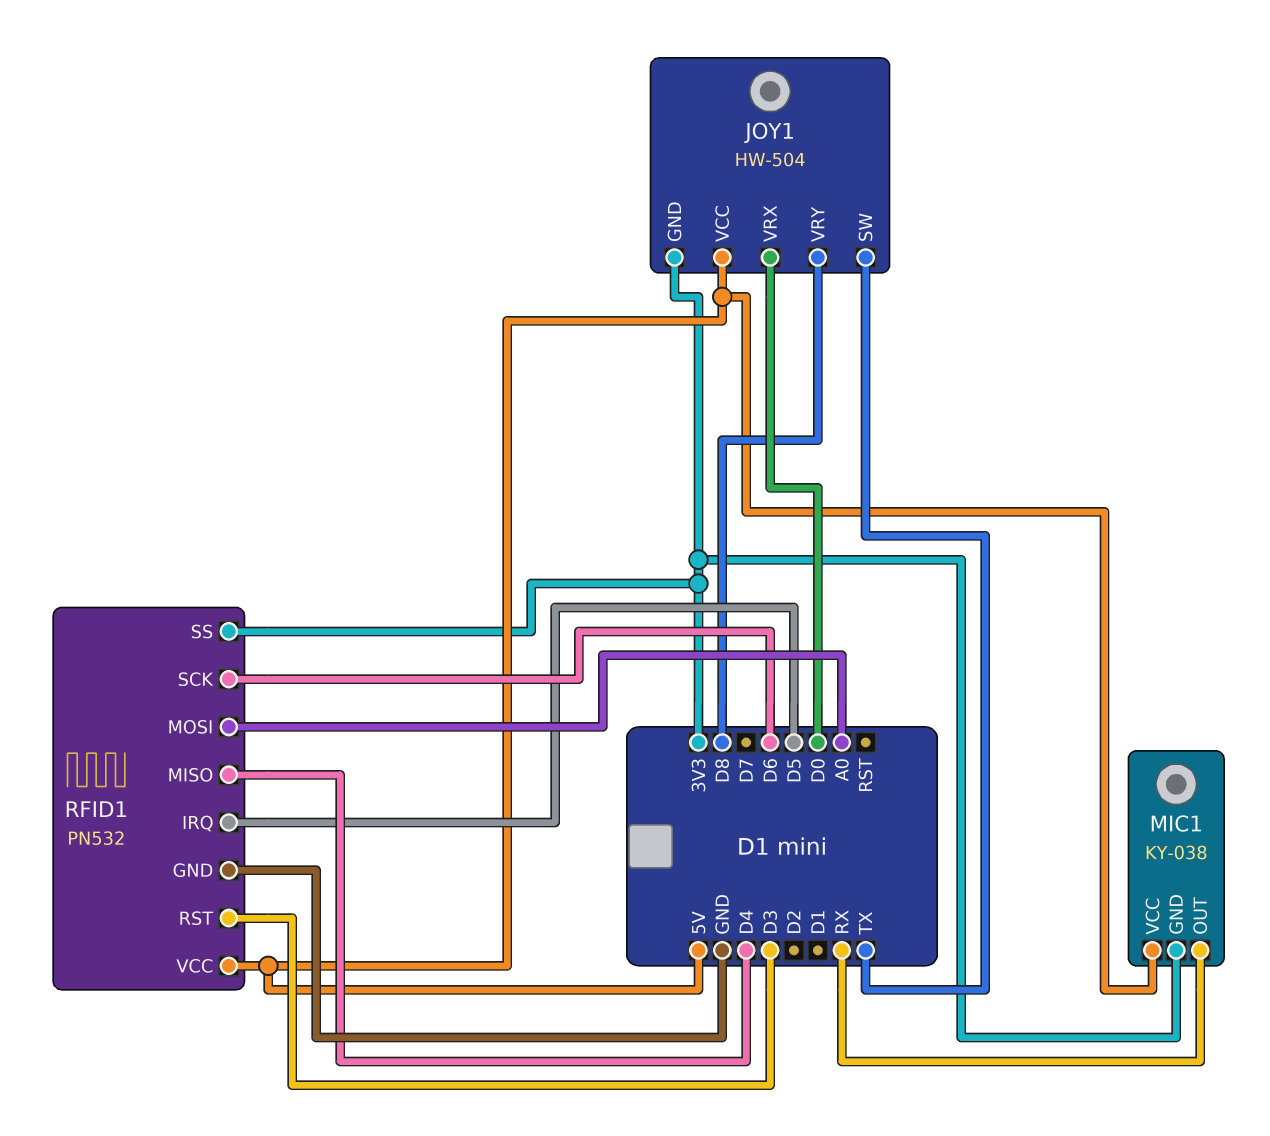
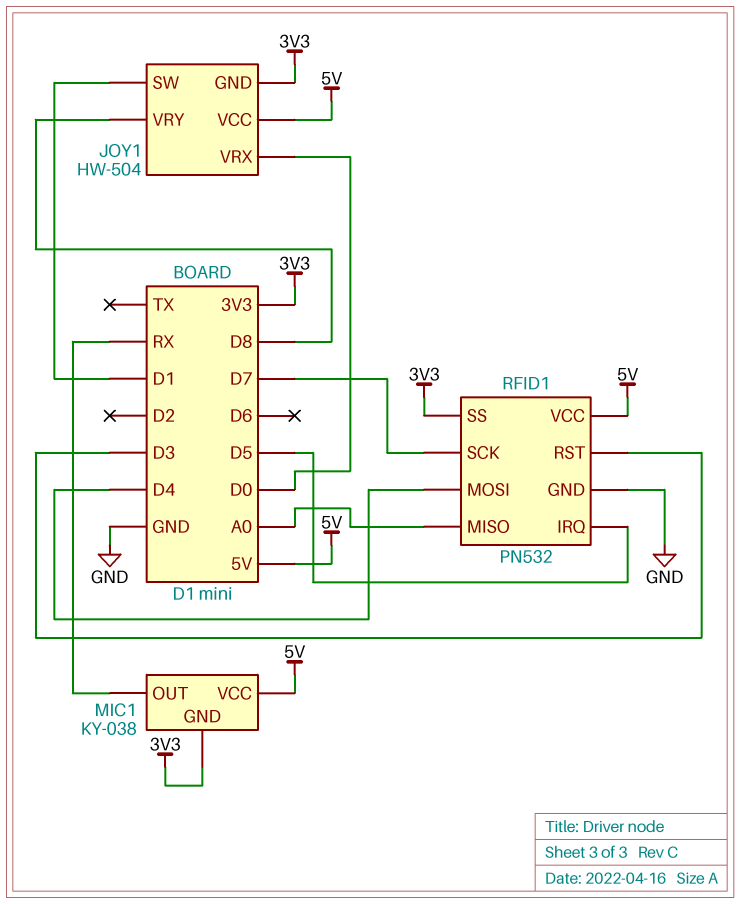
JOY1 pin SW: TX -> D1
RFID1 pin MISO: D4 -> A0
RFID1 pin MOSI: A0 -> D4
RFID1 pin SCK: D6 -> D7

